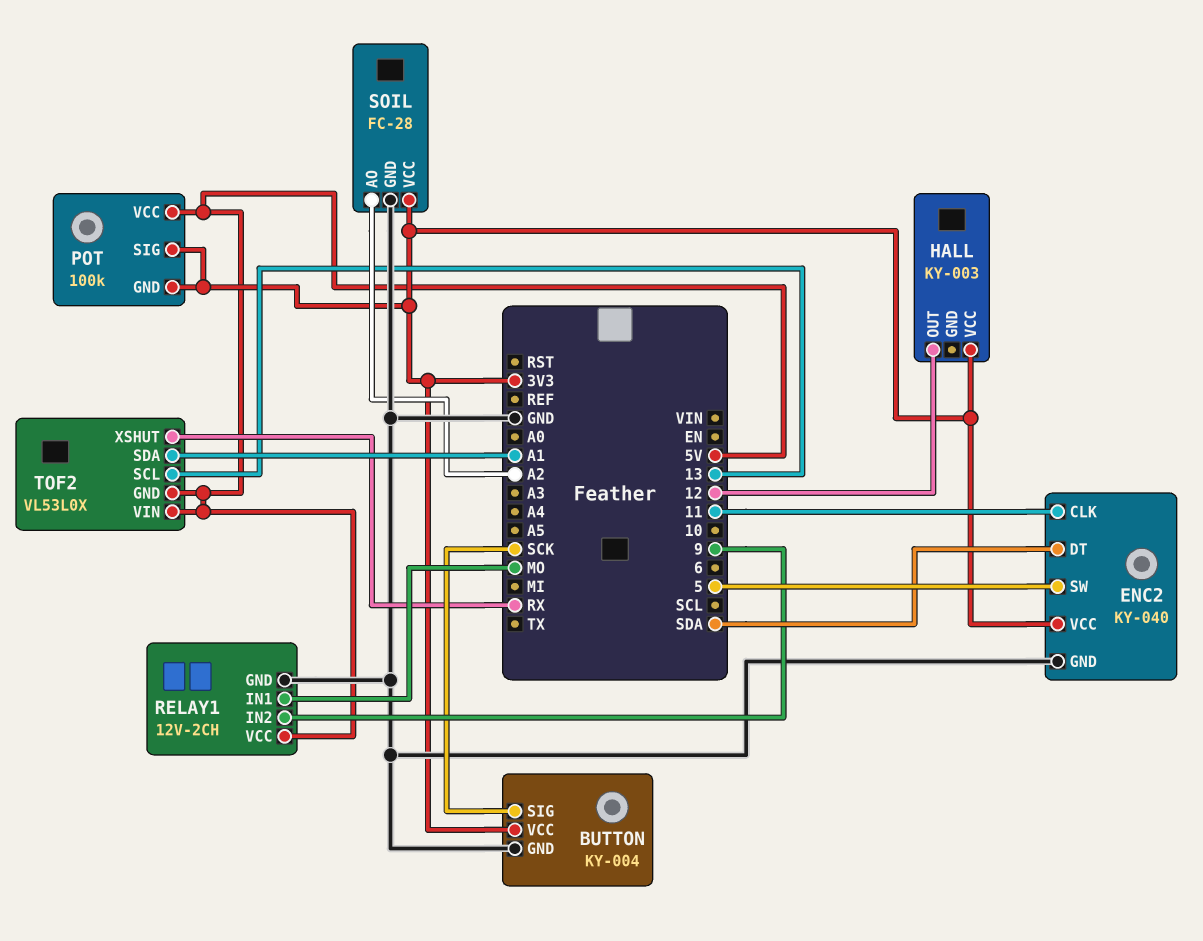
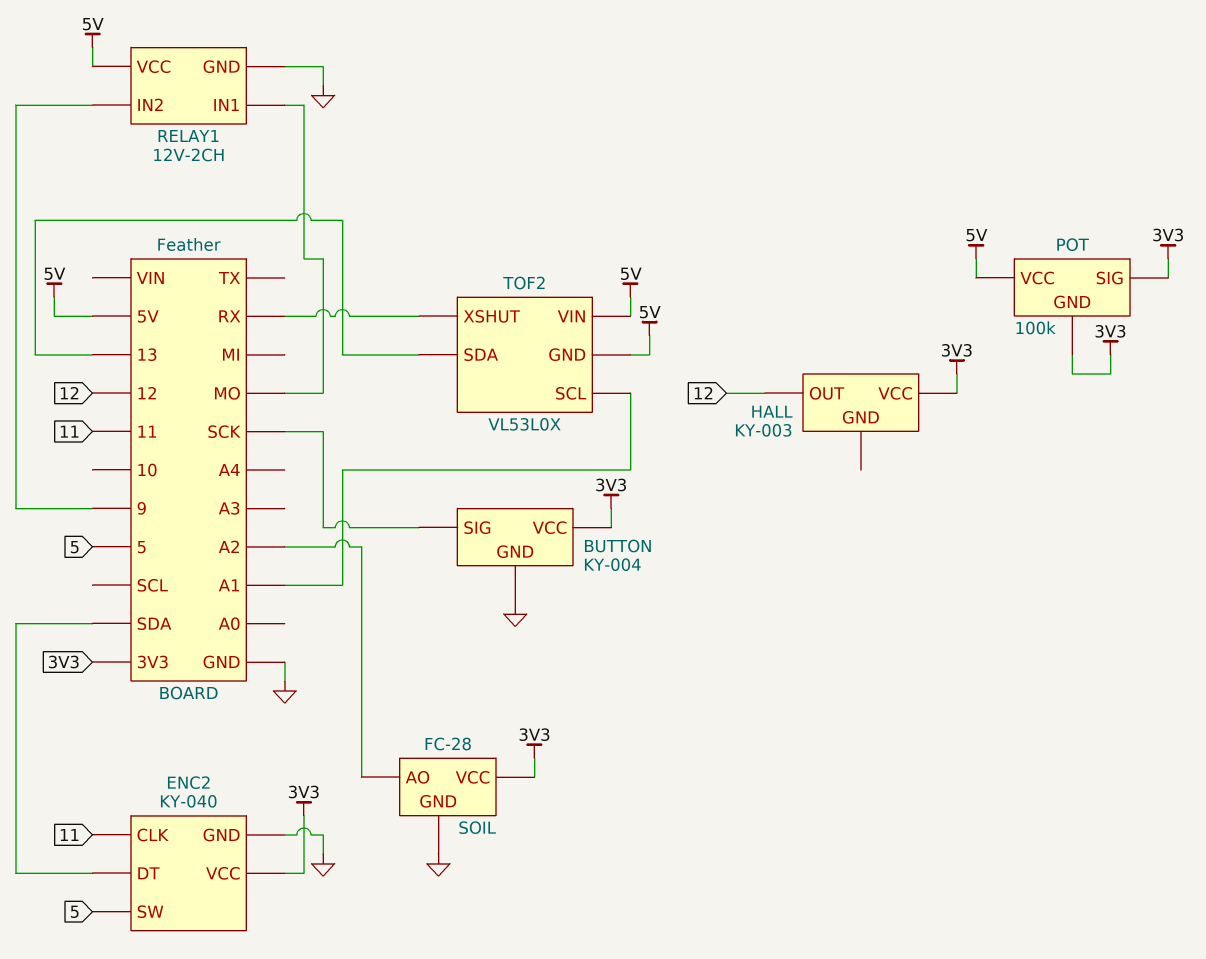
TOF2 pin SCL: 13 -> A1
TOF2 pin SDA: A1 -> 13

